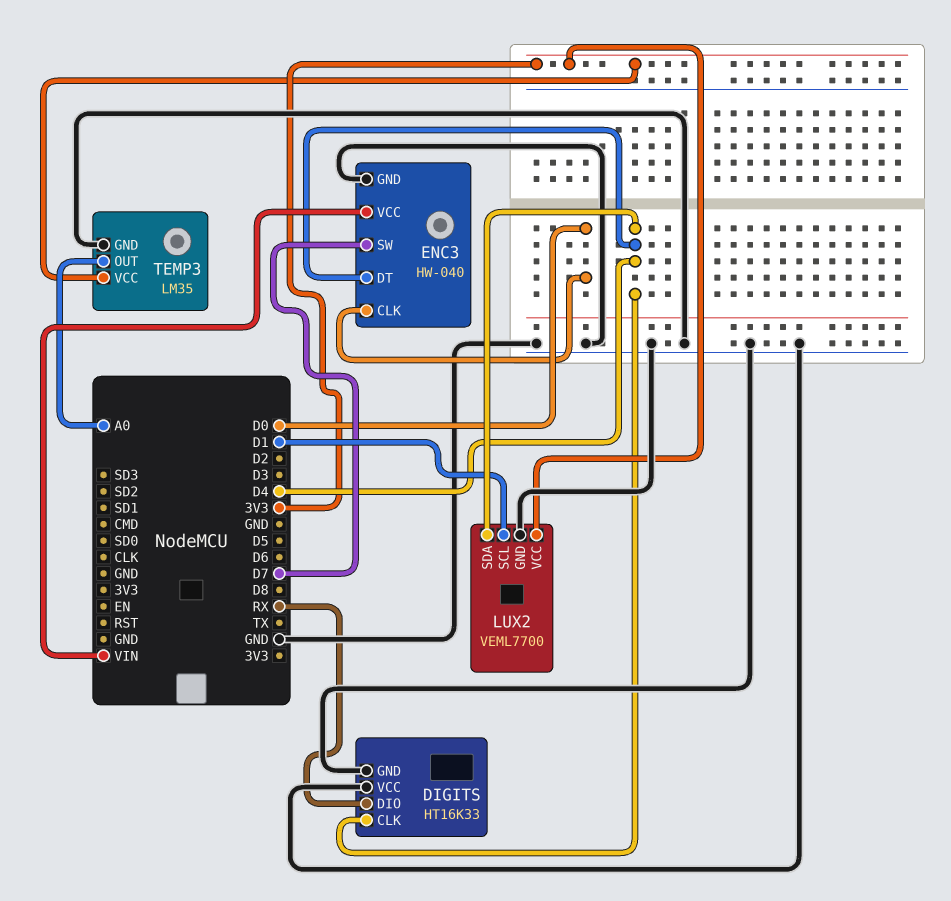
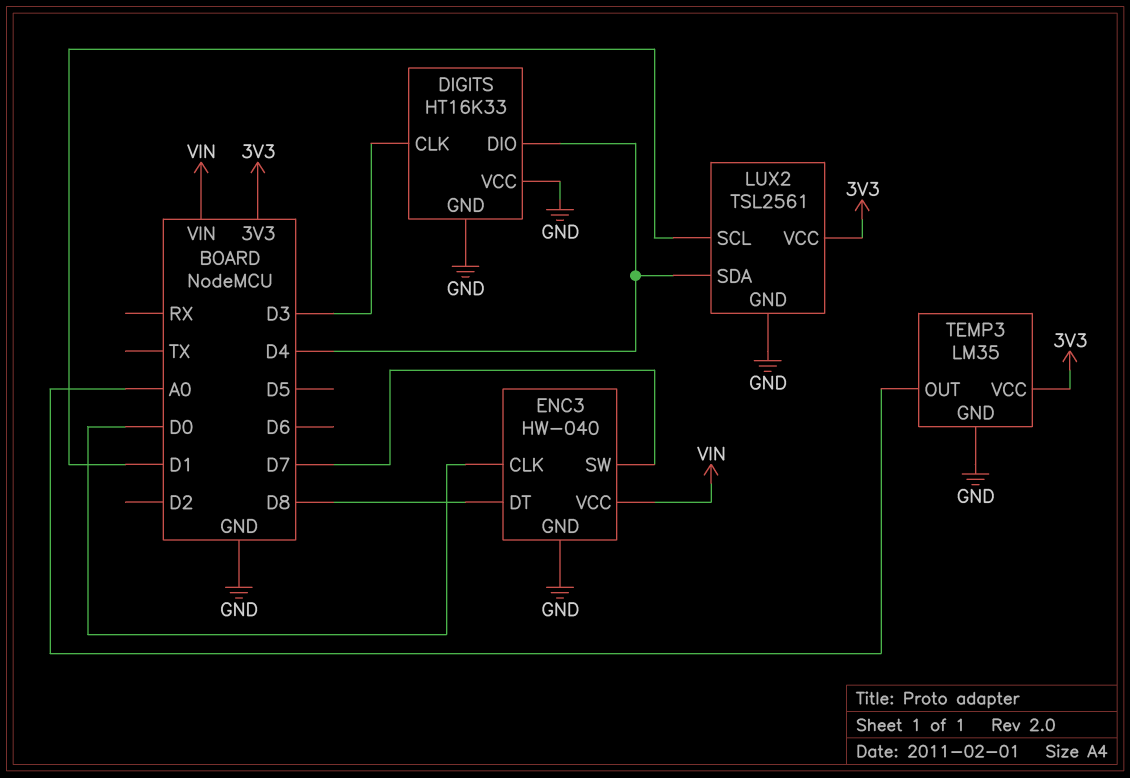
DIGITS pin CLK: D4 -> D3
DIGITS pin DIO: RX -> D4
ENC3 pin DT: D4 -> D8
LUX2: VEML7700 -> TSL2561

